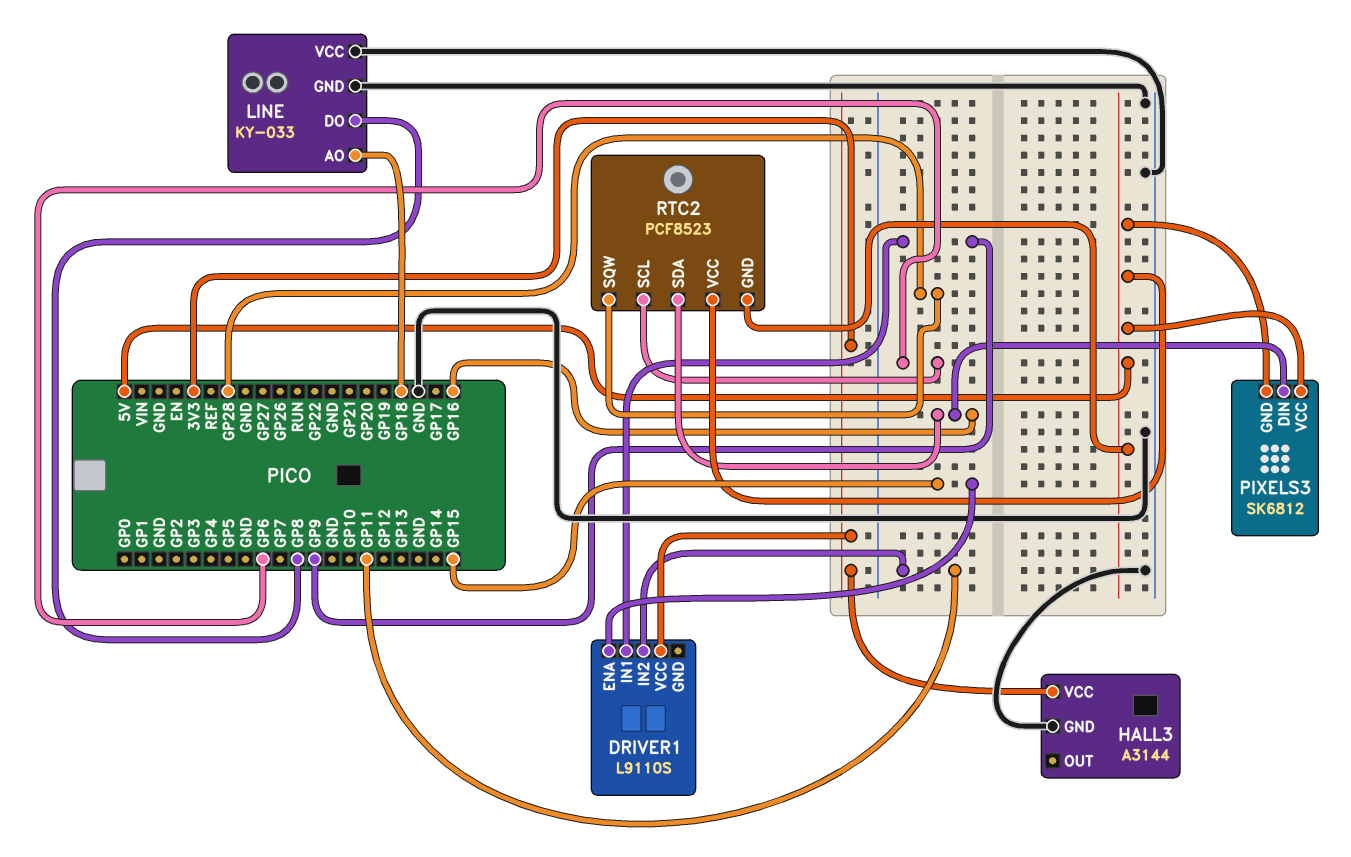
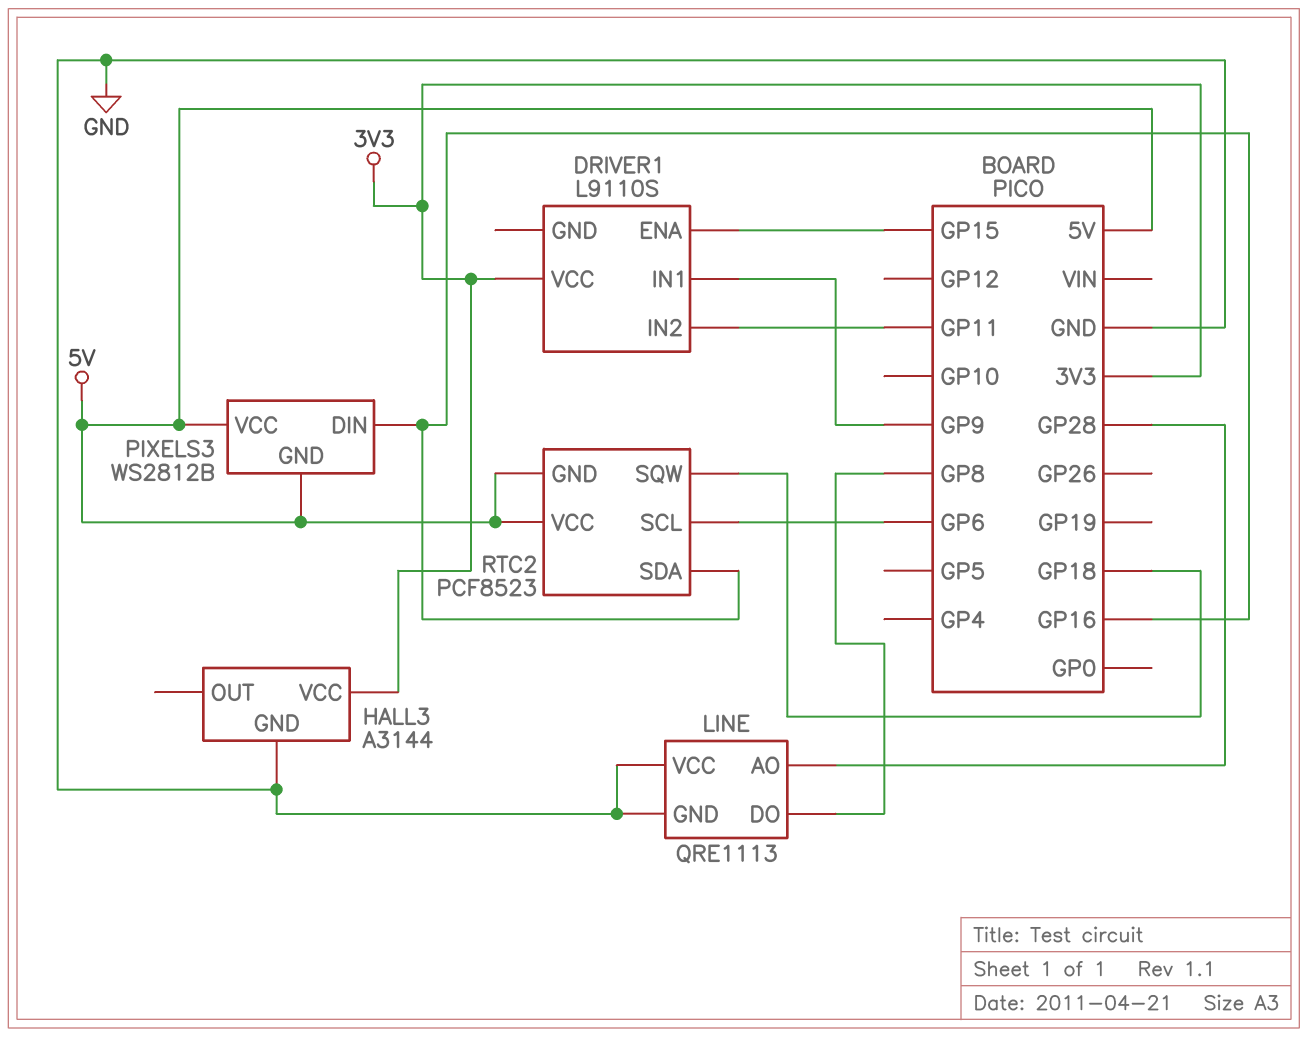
LINE: KY-033 -> QRE1113
LINE pin AO: GP18 -> GP28
PIXELS3: SK6812 -> WS2812B
RTC2 pin SQW: GP28 -> GP18

